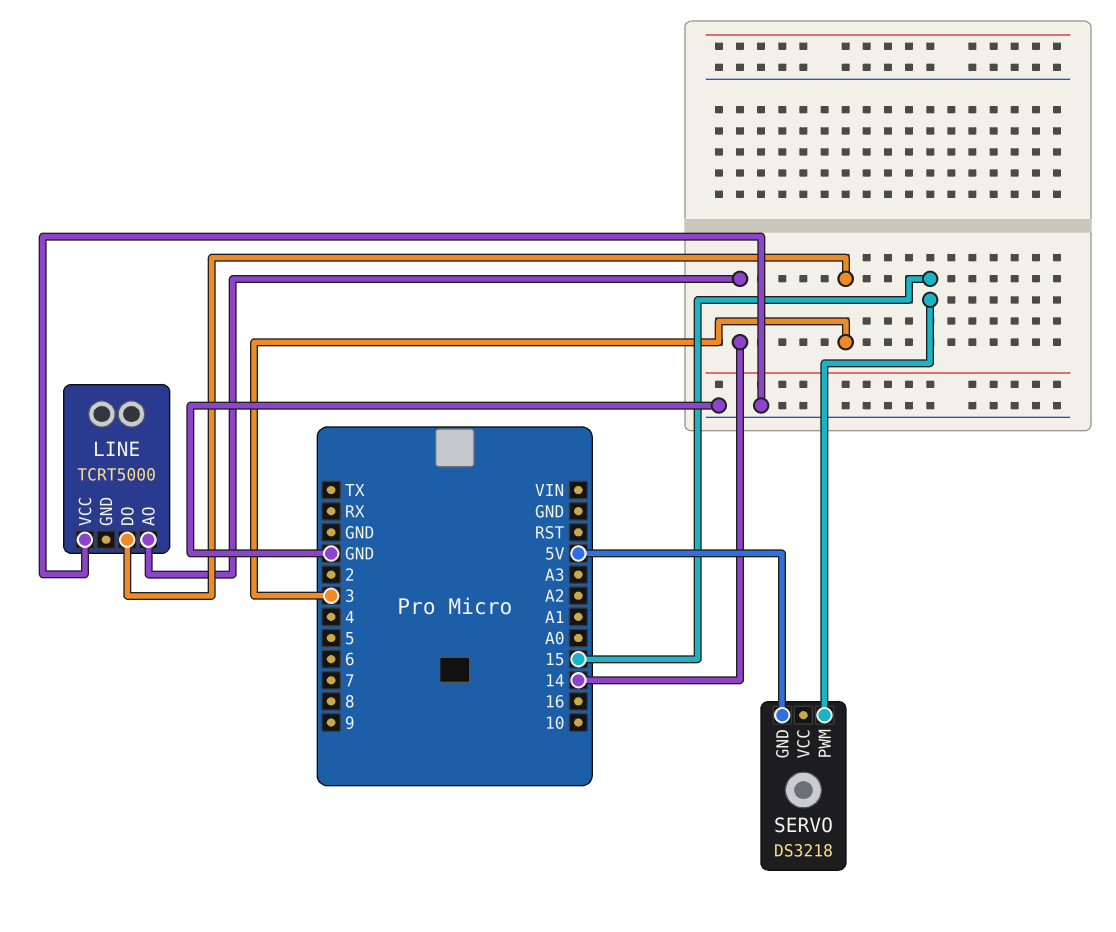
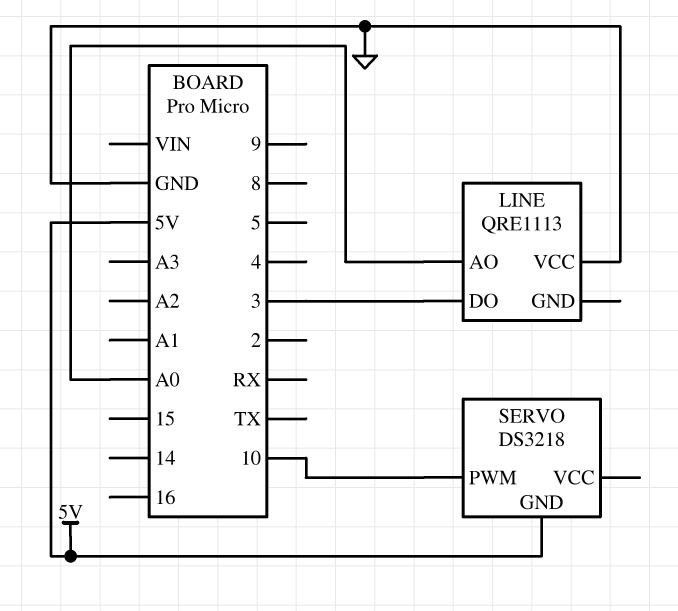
LINE: TCRT5000 -> QRE1113
LINE pin AO: 14 -> A0
SERVO pin PWM: 15 -> 10

